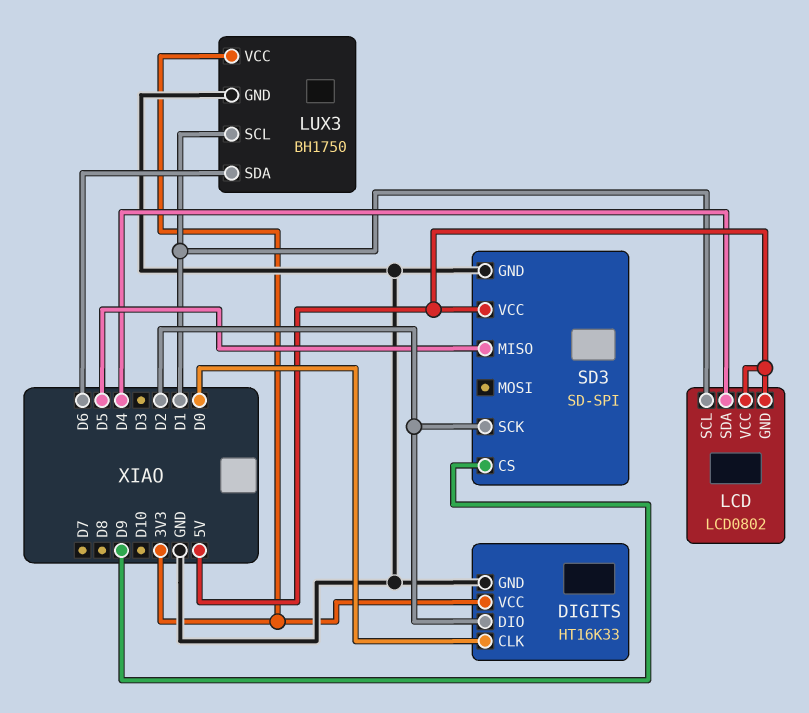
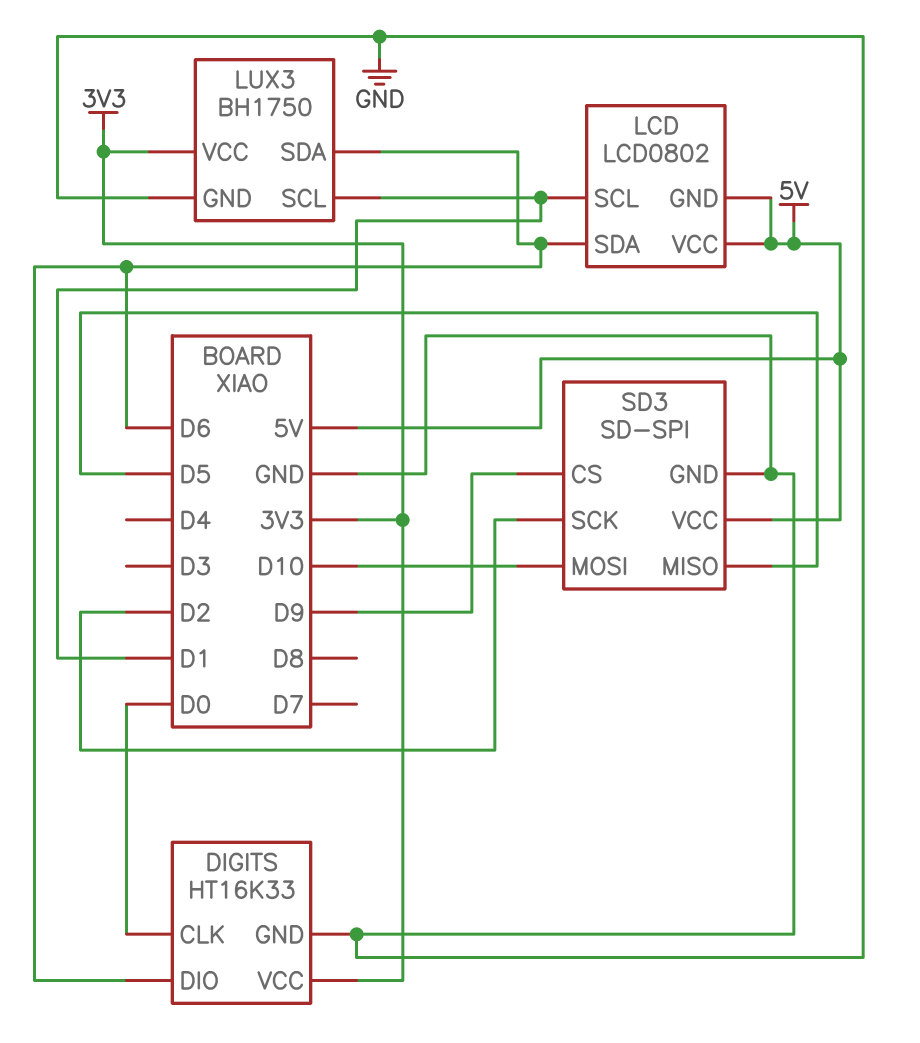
DIGITS pin DIO: D2 -> D6
LCD pin SDA: D4 -> D6
SD3 pin MOSI: none -> D10

